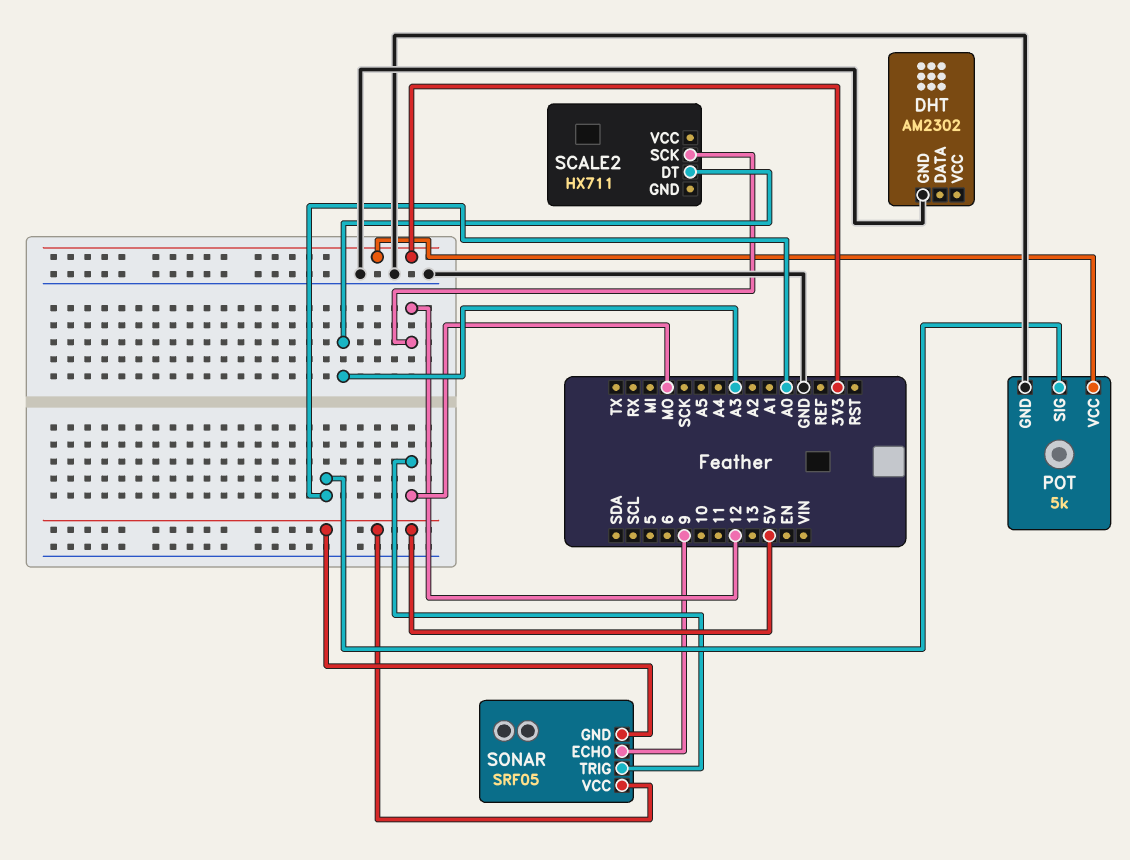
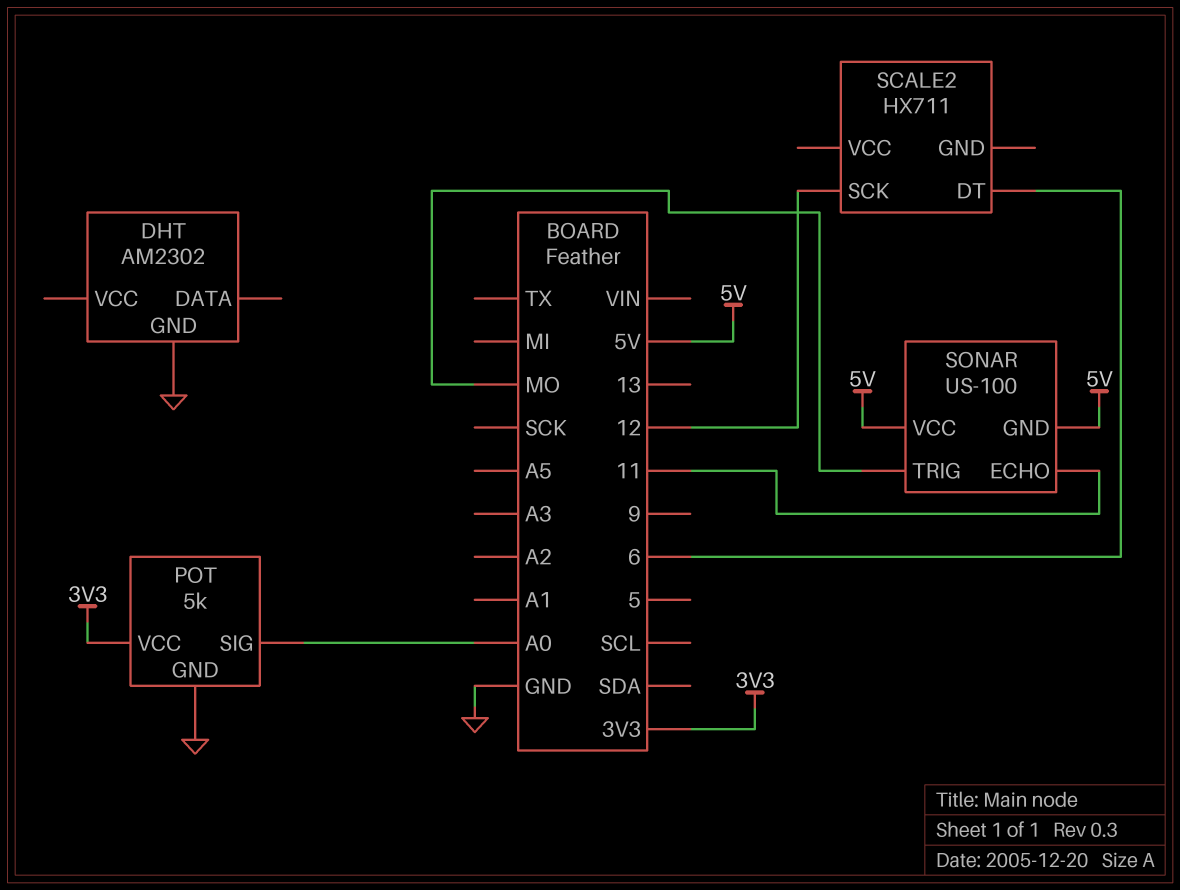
SCALE2 pin DT: A3 -> 6
SONAR: SRF05 -> US-100
SONAR pin ECHO: 9 -> 11

